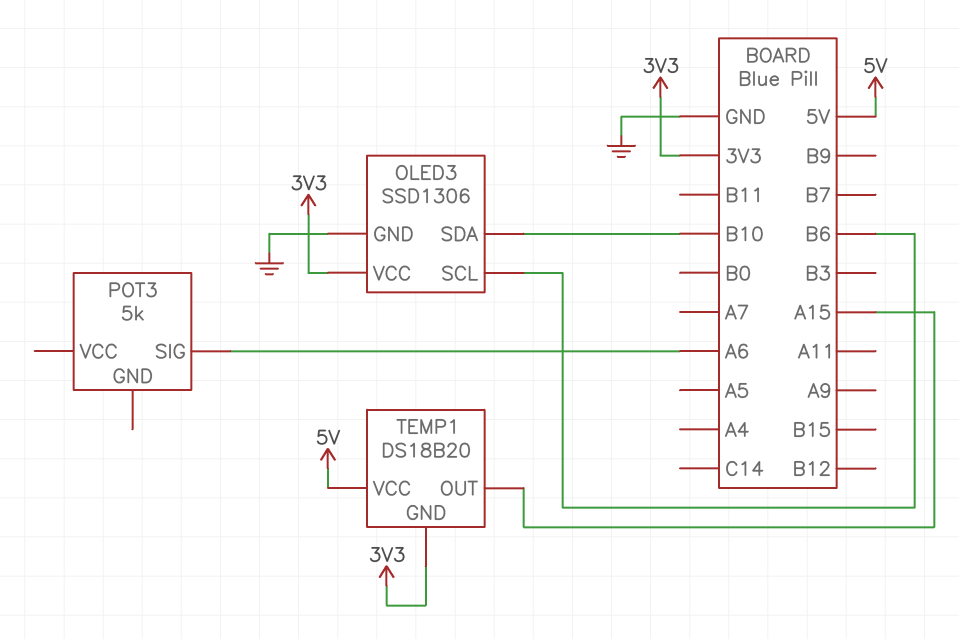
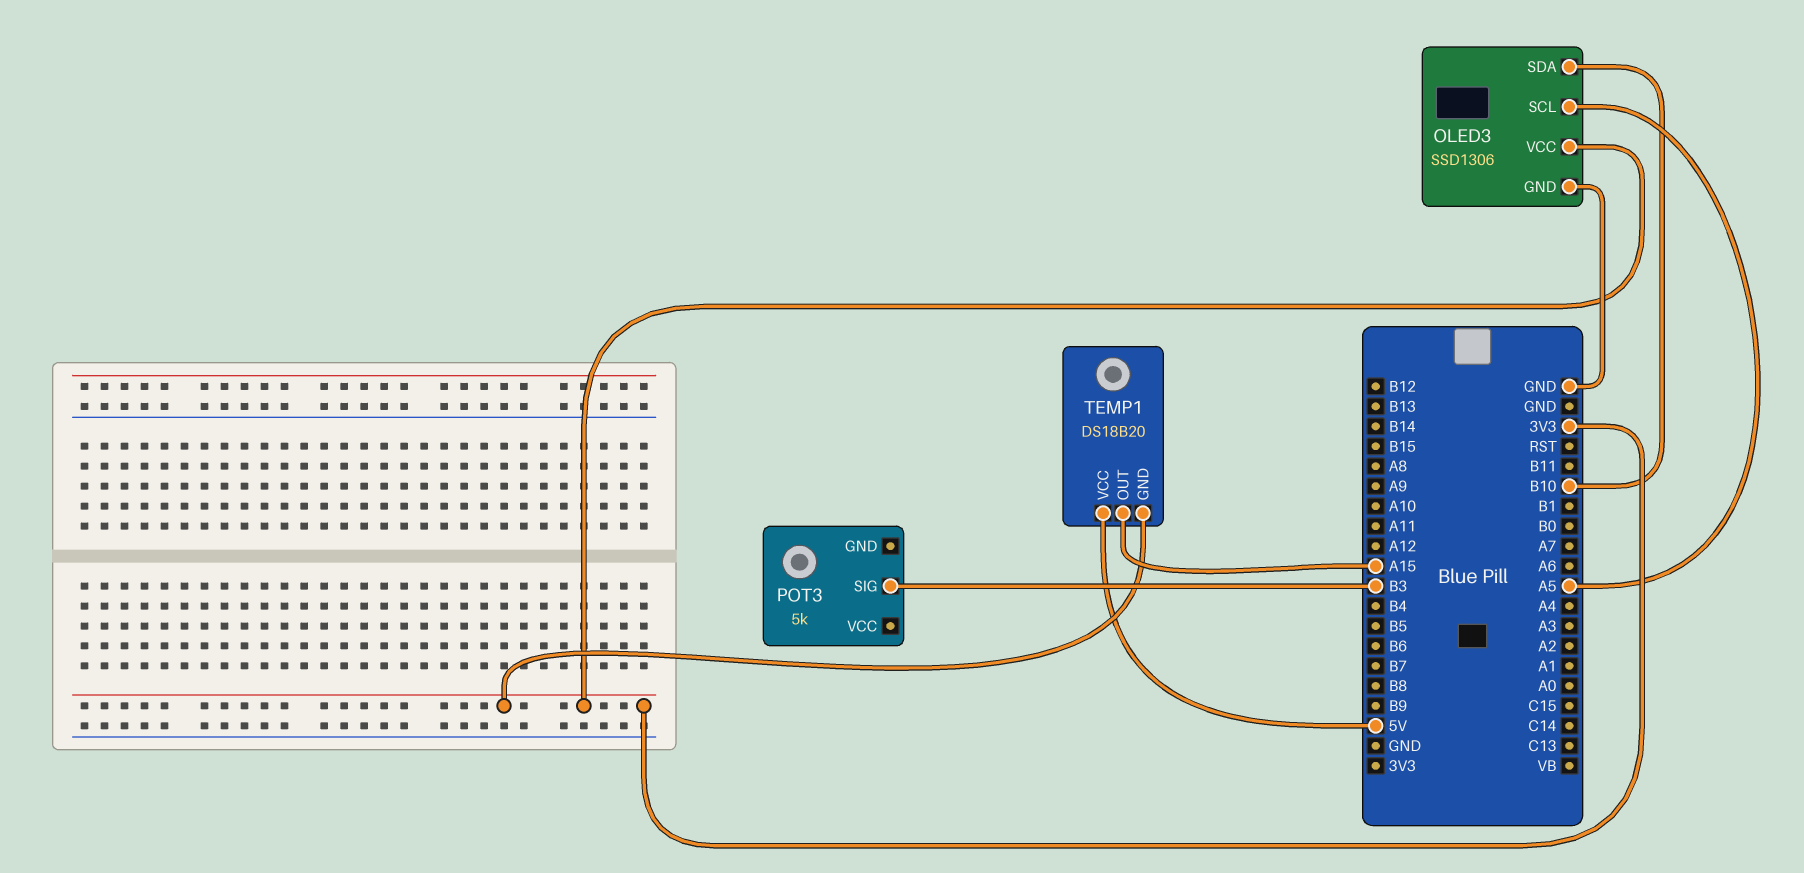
OLED3 pin SCL: B6 -> A5
POT3 pin SIG: A6 -> B3

